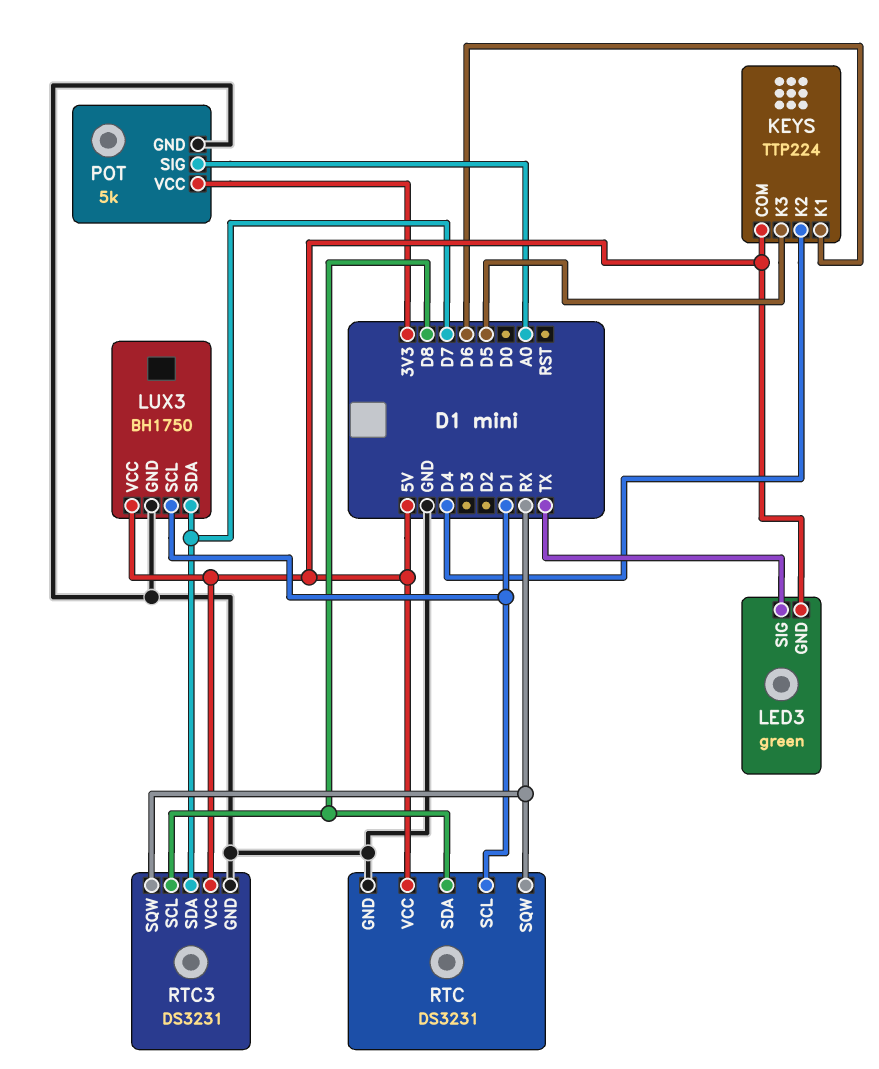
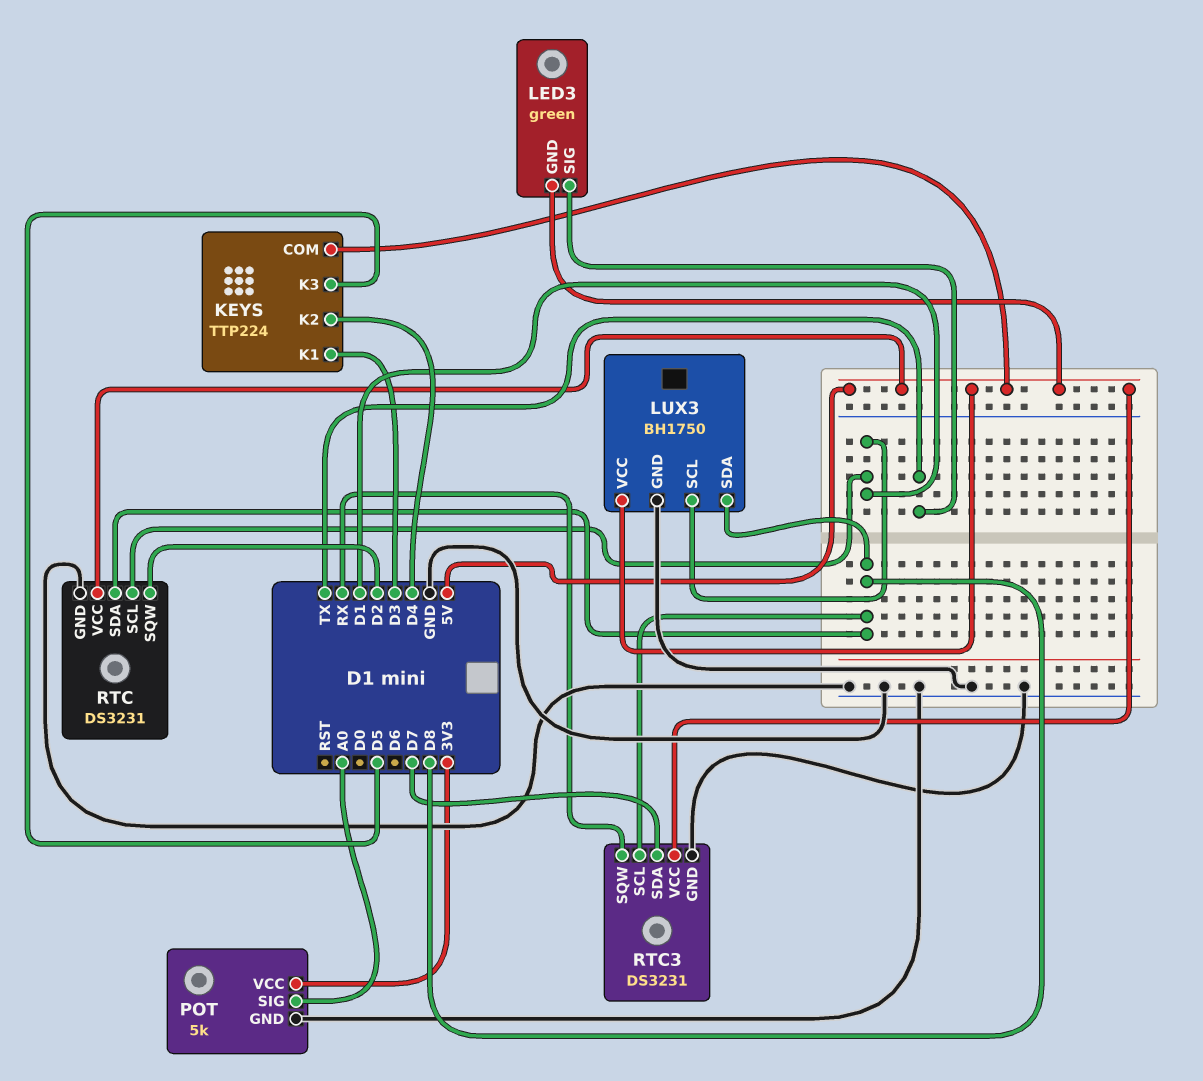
KEYS pin K1: D6 -> D3
LUX3 pin SDA: D7 -> D8
RTC pin SQW: RX -> D2

